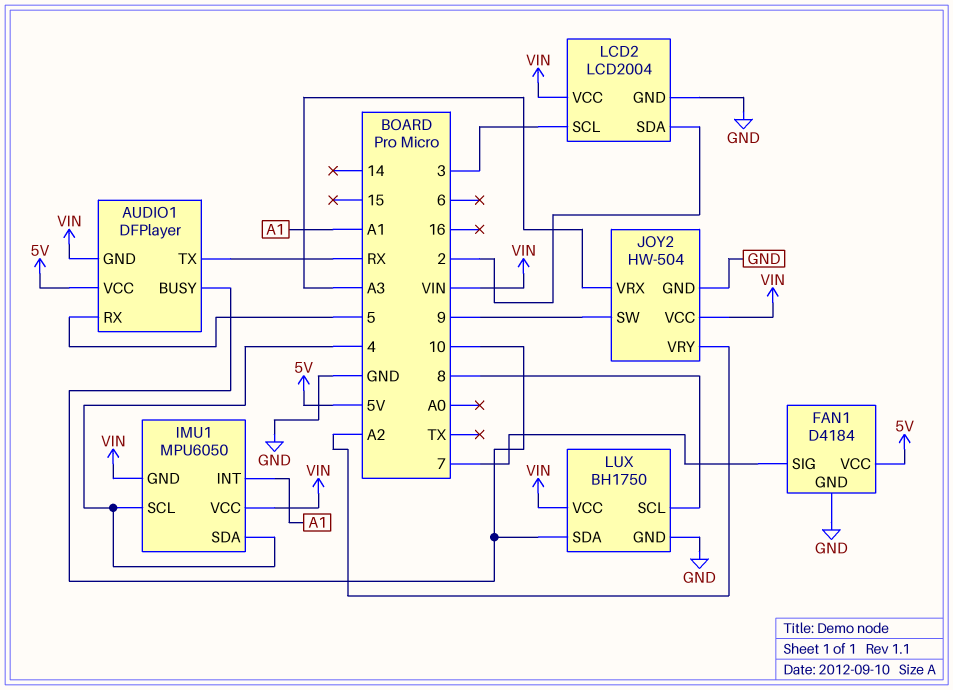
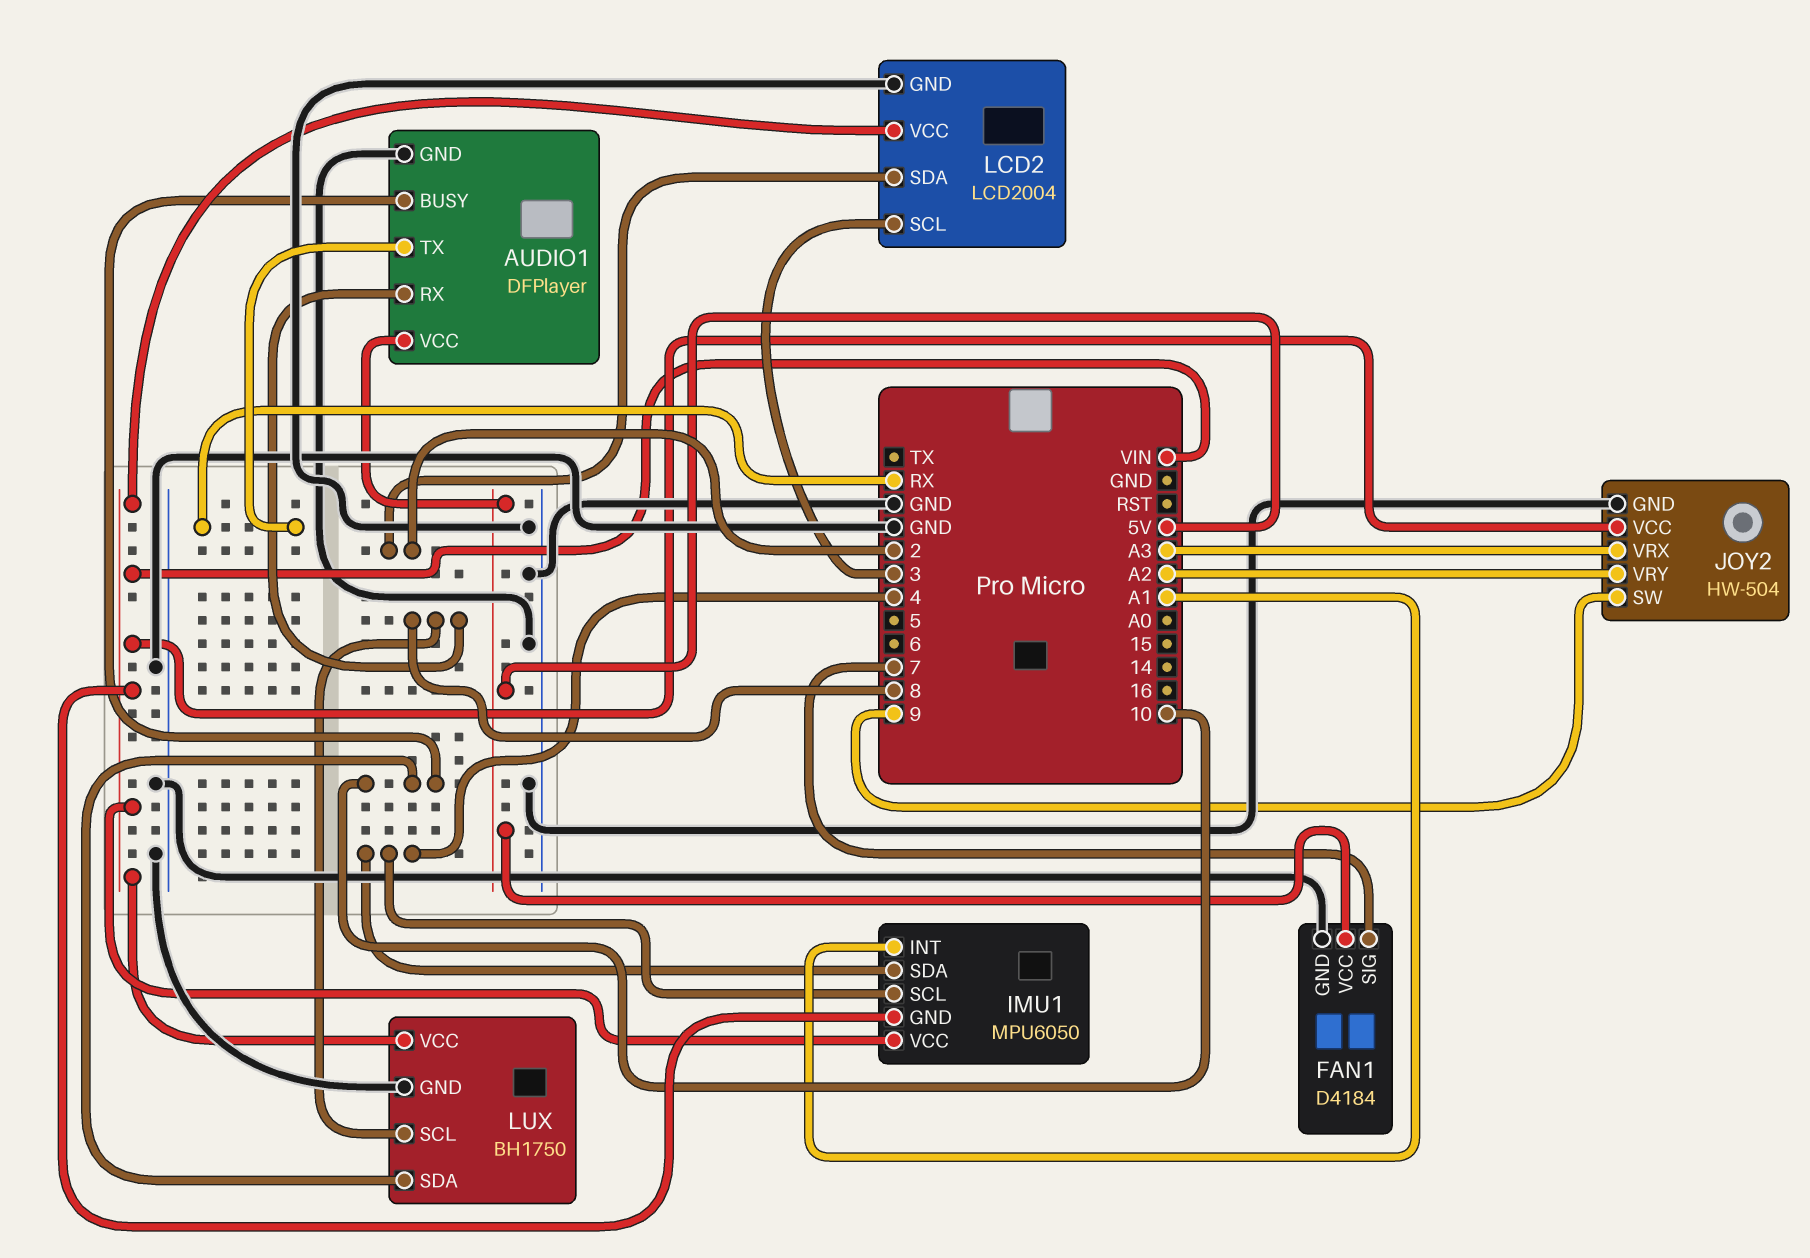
AUDIO1 pin GND: VIN -> GND
AUDIO1 pin RX: 5 -> 8

